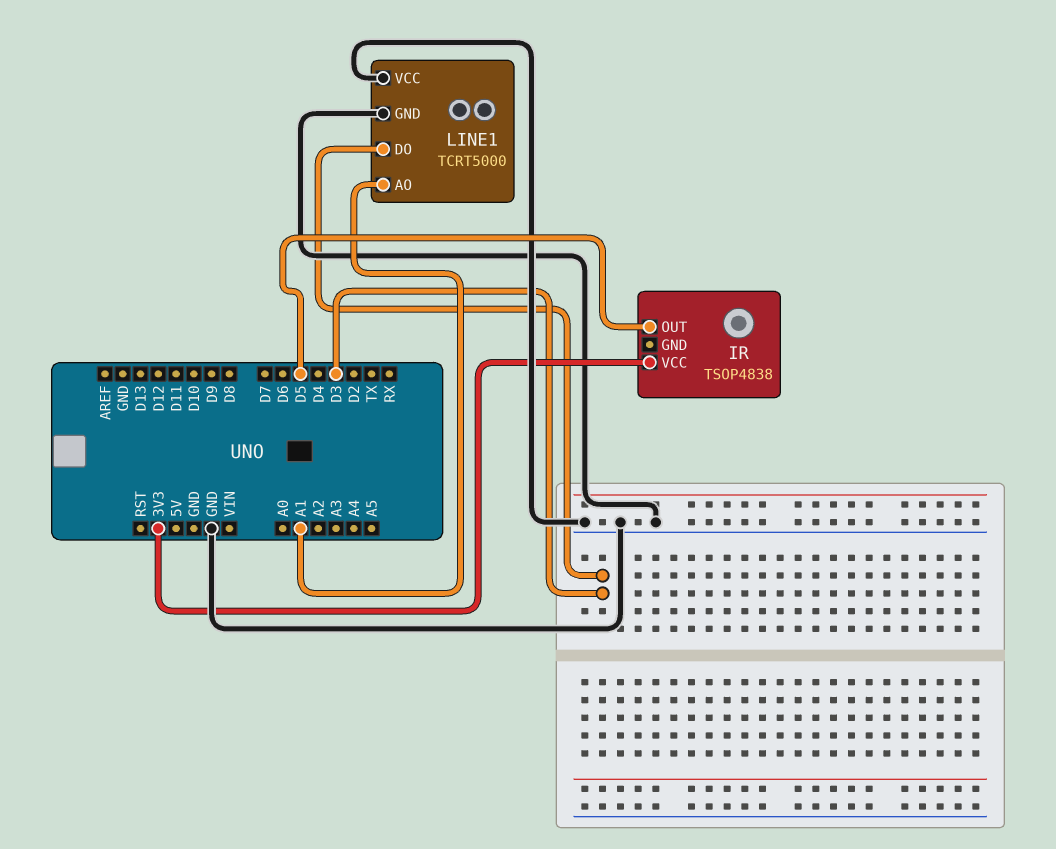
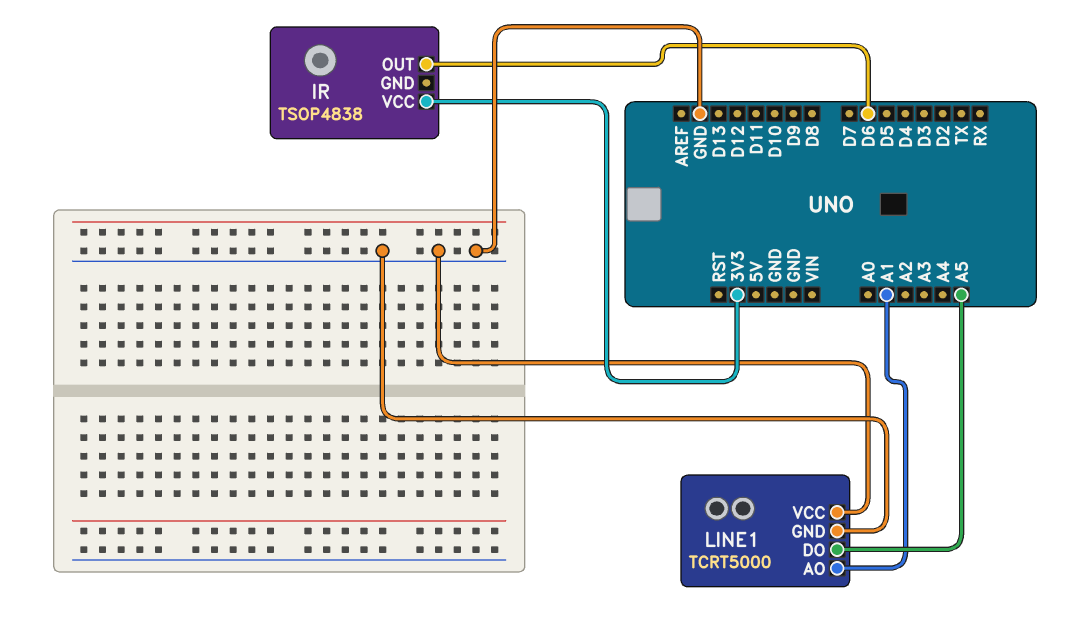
IR pin OUT: D5 -> D6
LINE1 pin DO: D3 -> A5

